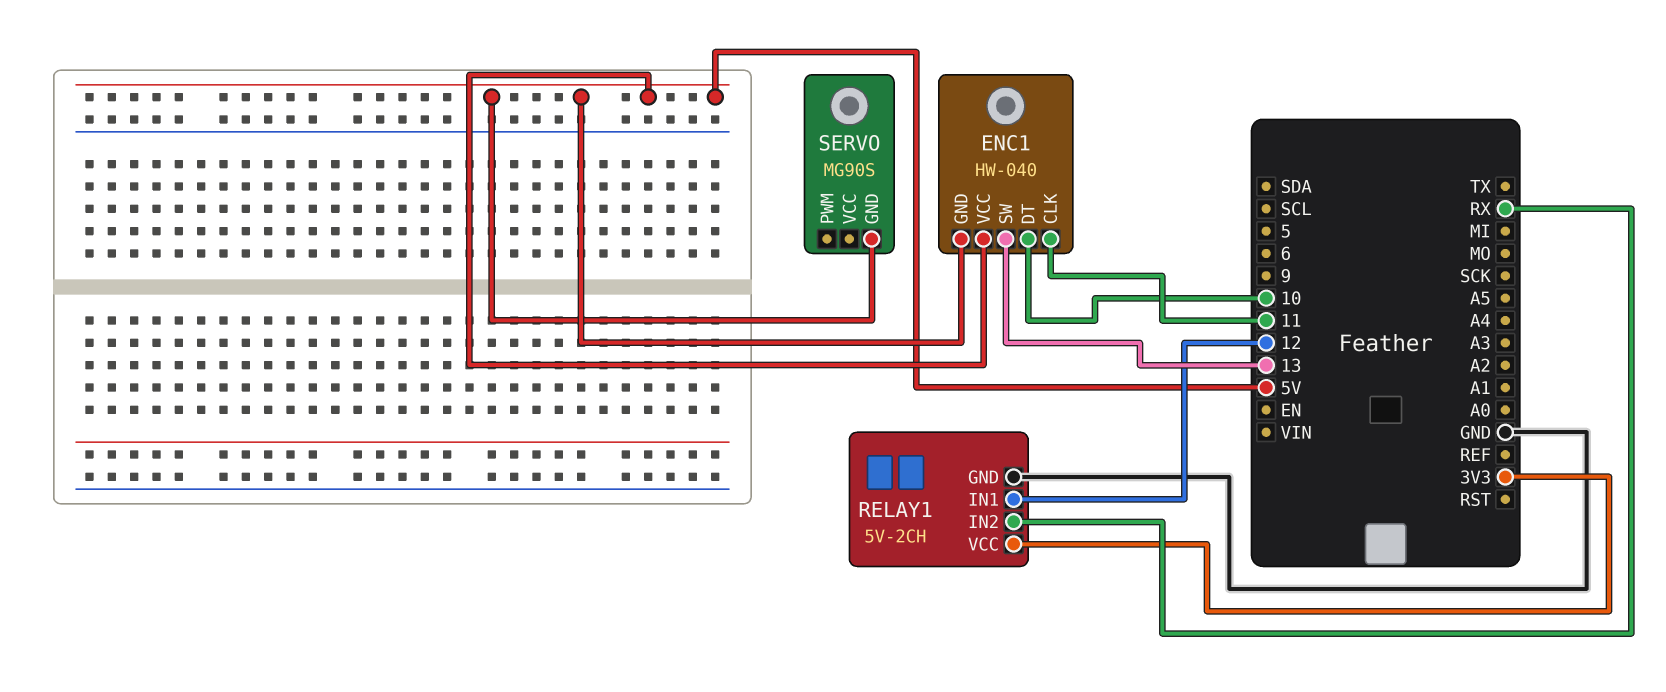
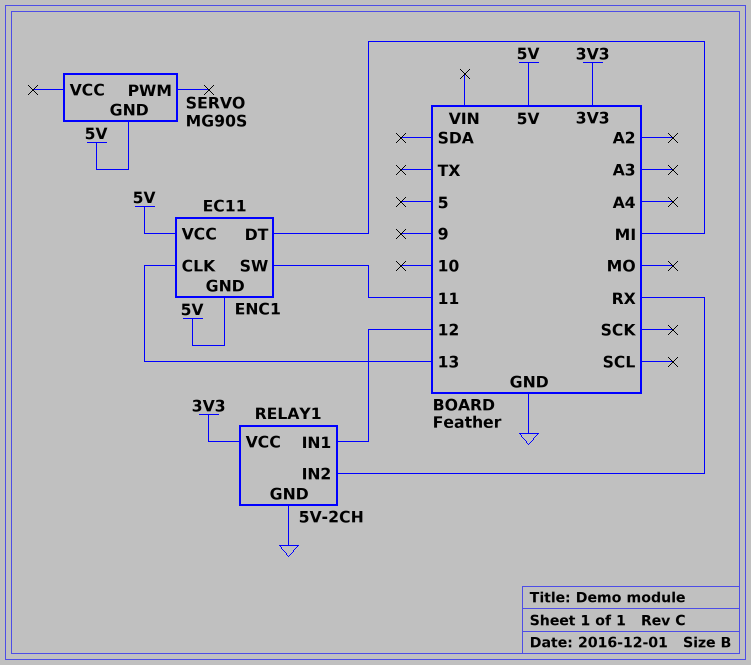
ENC1: HW-040 -> EC11
ENC1 pin CLK: 11 -> 13
ENC1 pin DT: 10 -> MI
ENC1 pin SW: 13 -> 11

